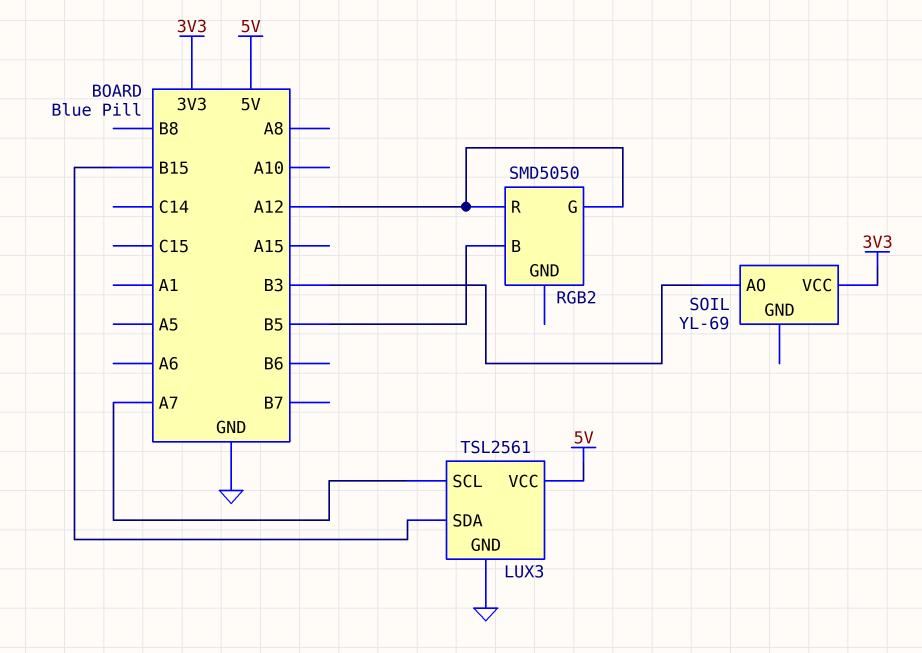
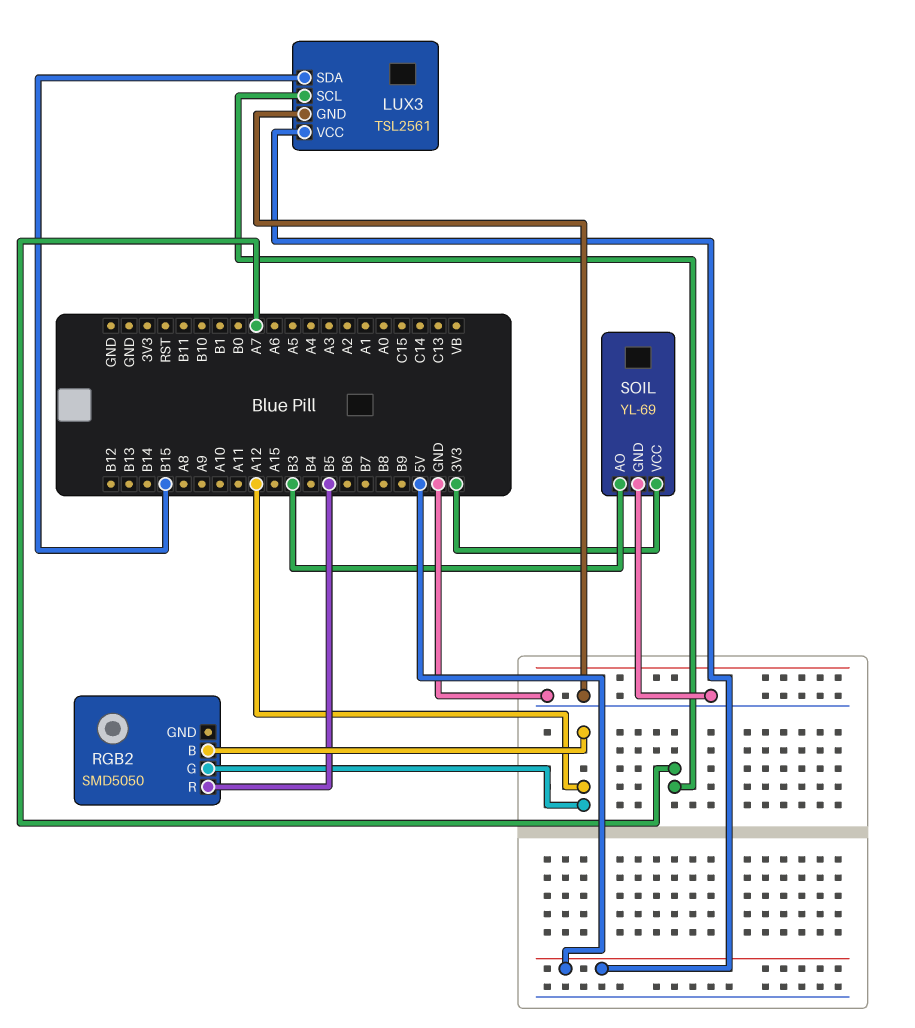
RGB2 pin B: B5 -> A12
RGB2 pin R: A12 -> B5
SOIL pin GND: none -> GND

